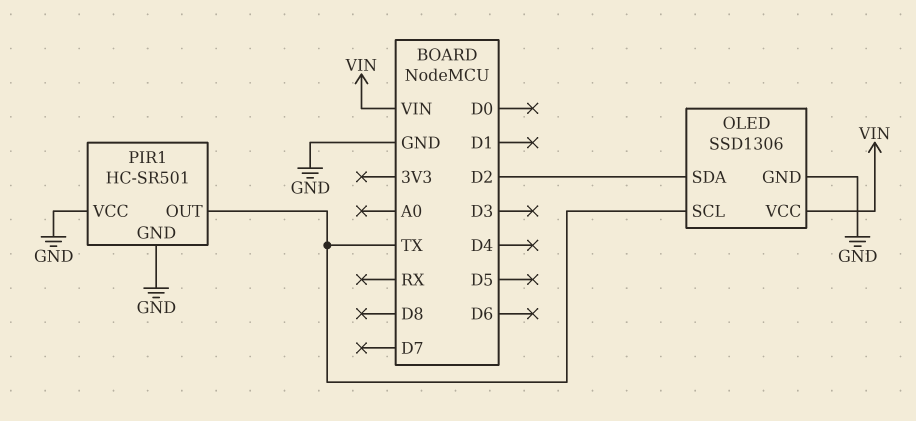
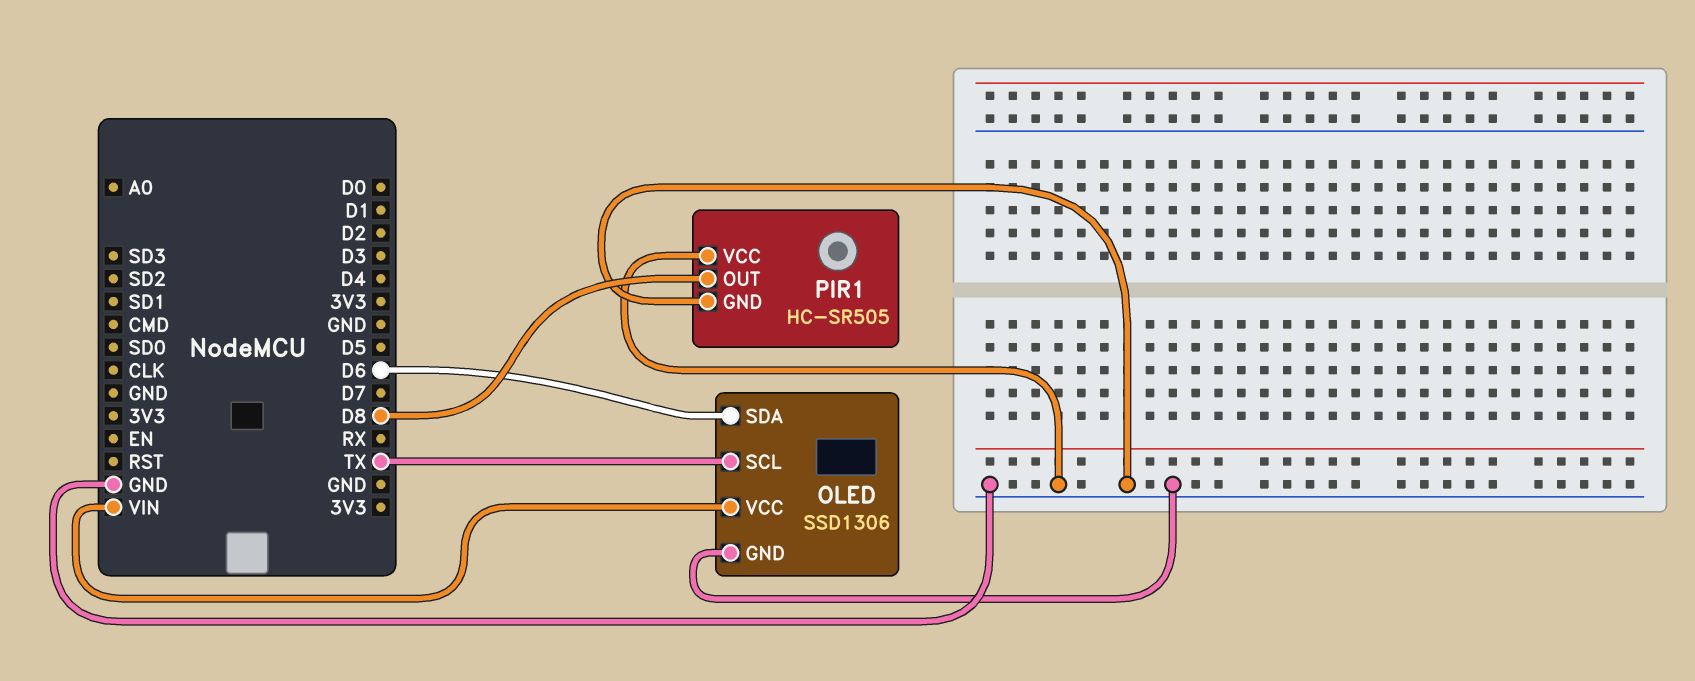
OLED pin SDA: D2 -> D6
PIR1: HC-SR501 -> HC-SR505
PIR1 pin OUT: TX -> D8

